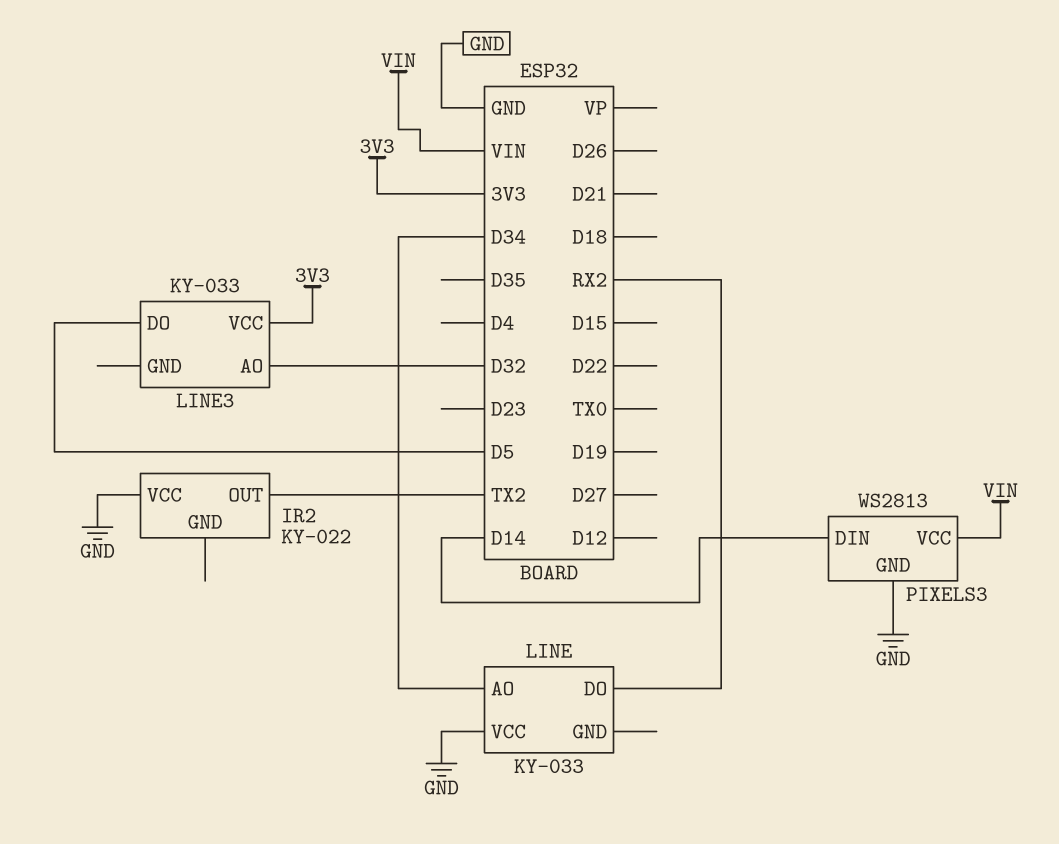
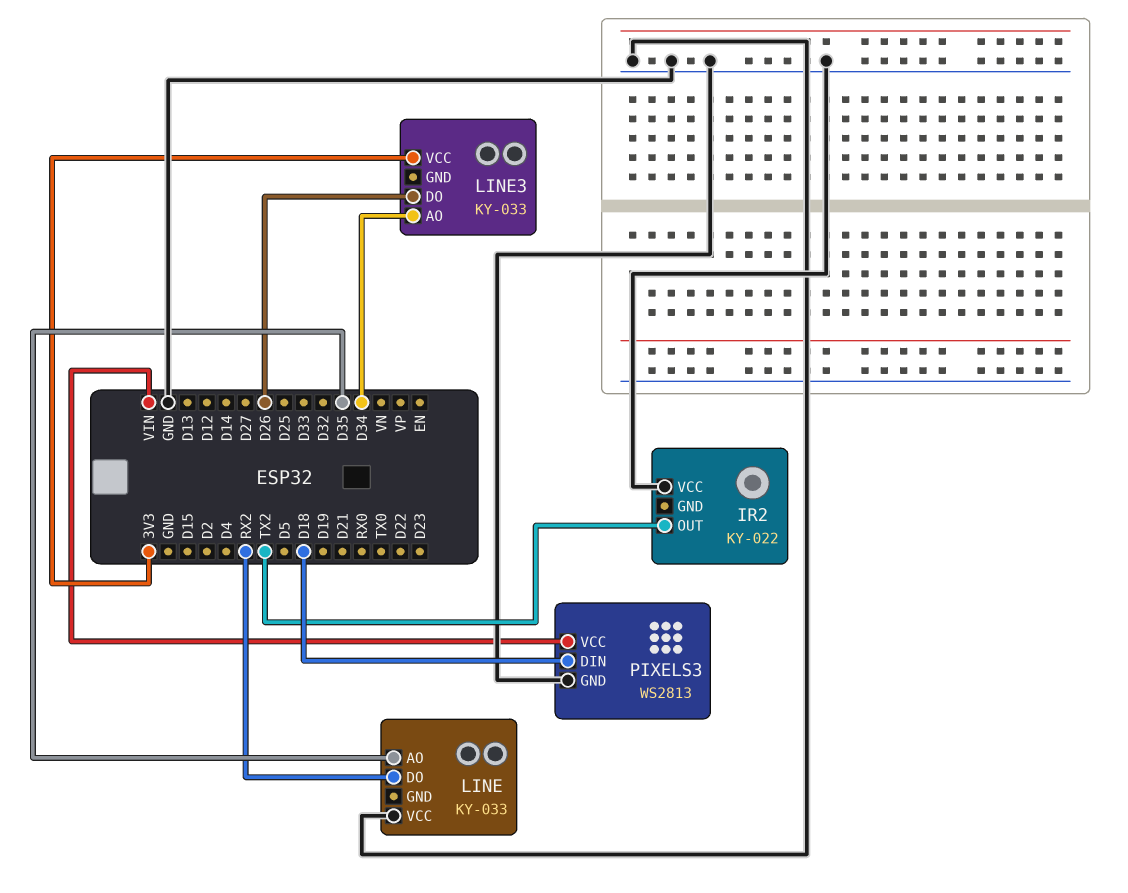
LINE pin AO: D34 -> D35
LINE3 pin AO: D32 -> D34
LINE3 pin DO: D5 -> D26
PIXELS3 pin DIN: D14 -> D18

